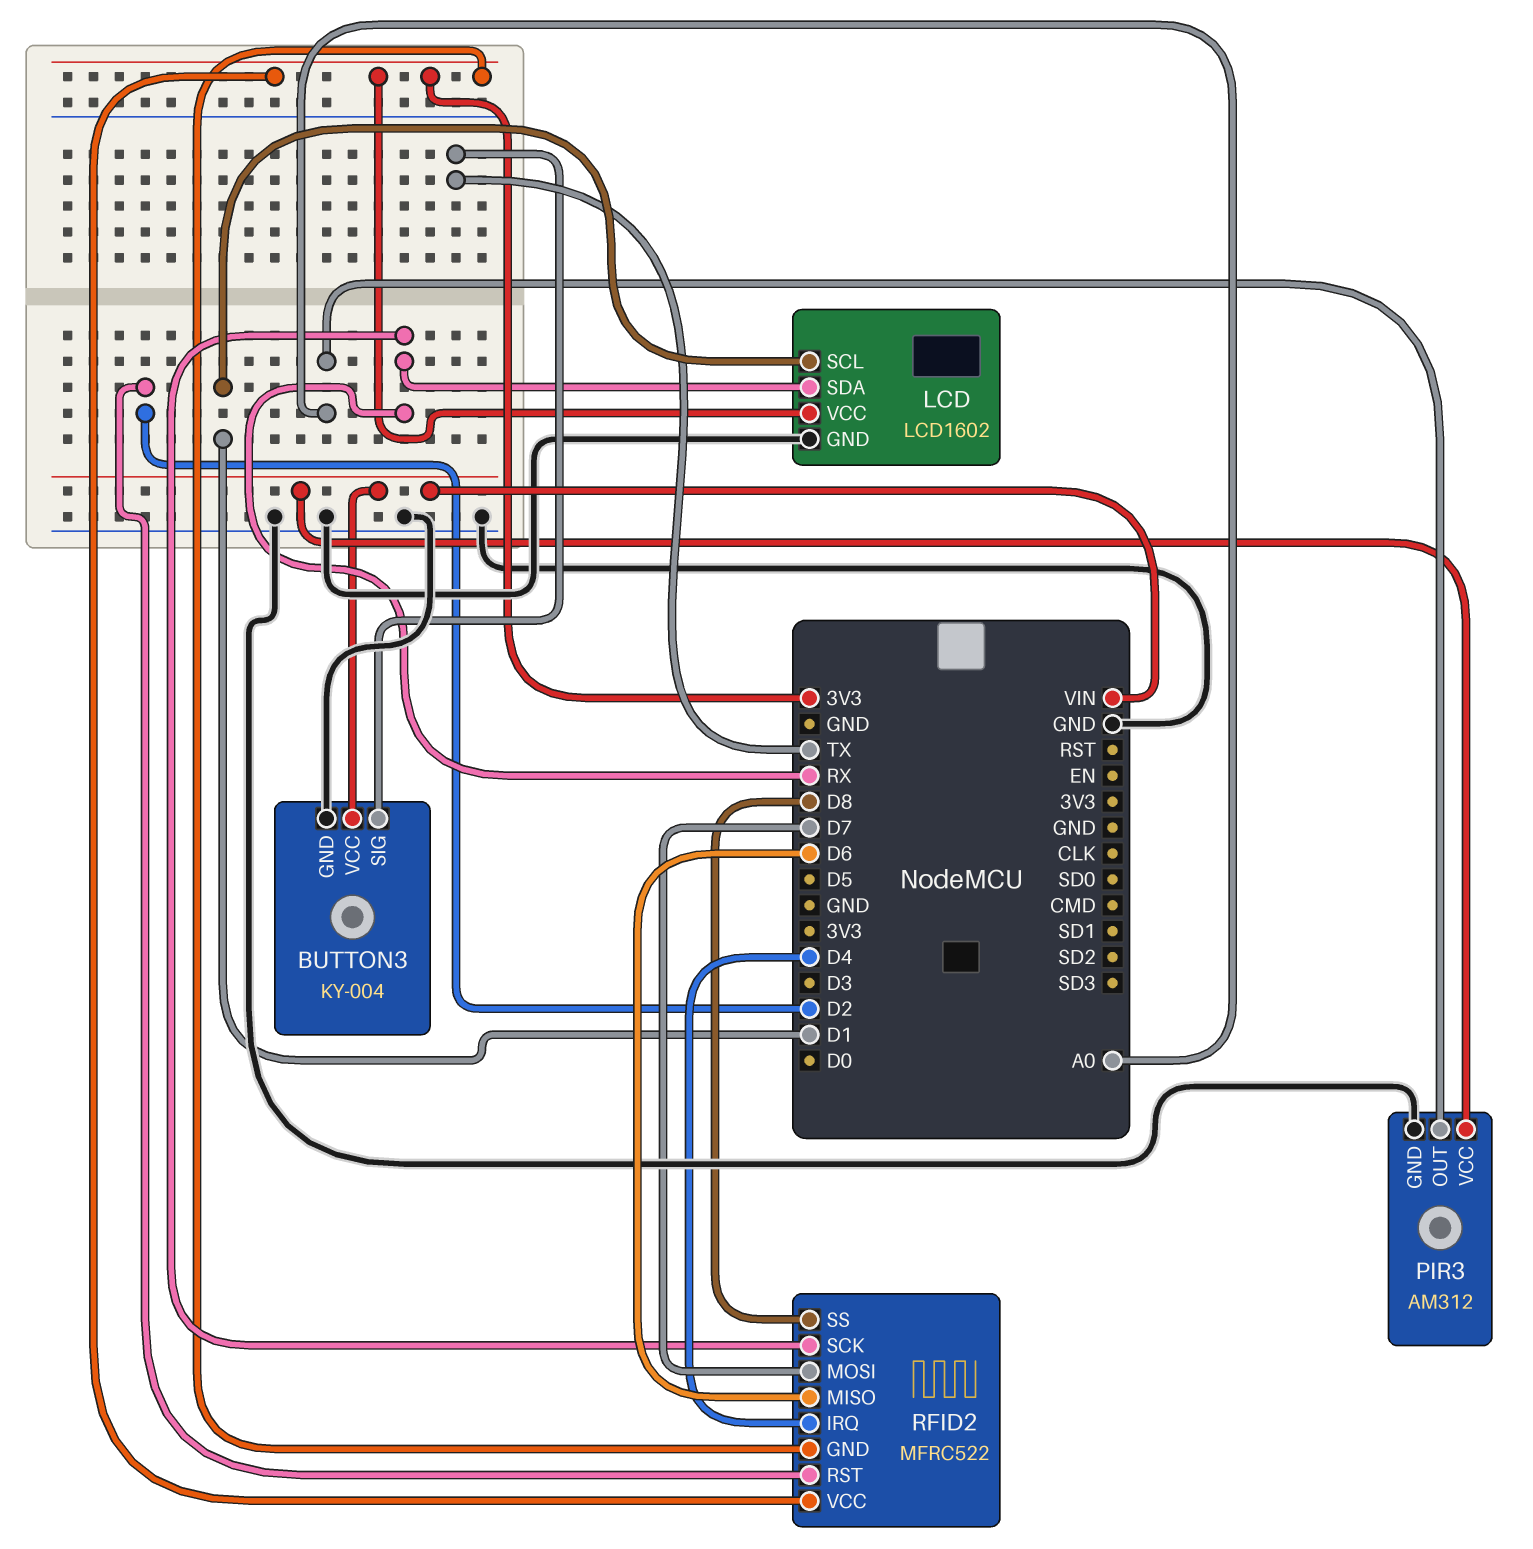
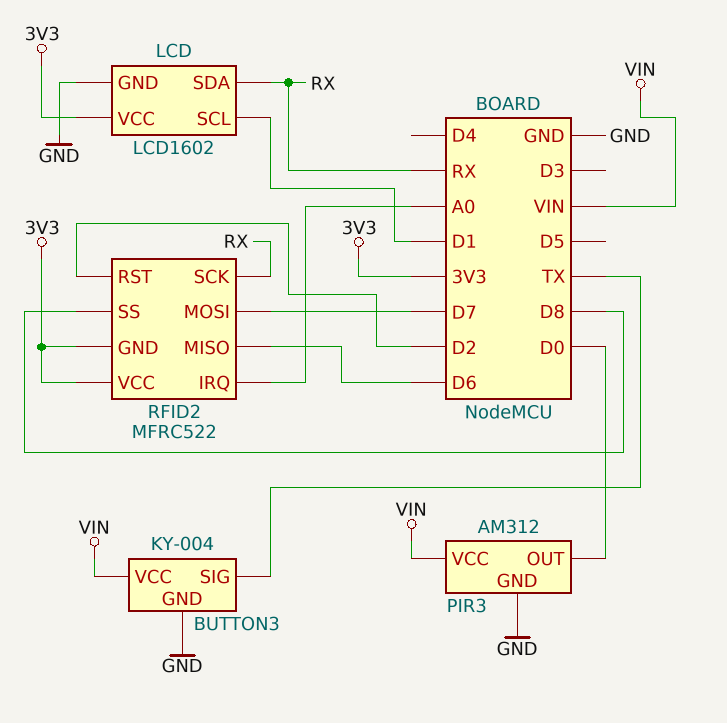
PIR3 pin OUT: A0 -> D0
RFID2 pin IRQ: D4 -> A0

